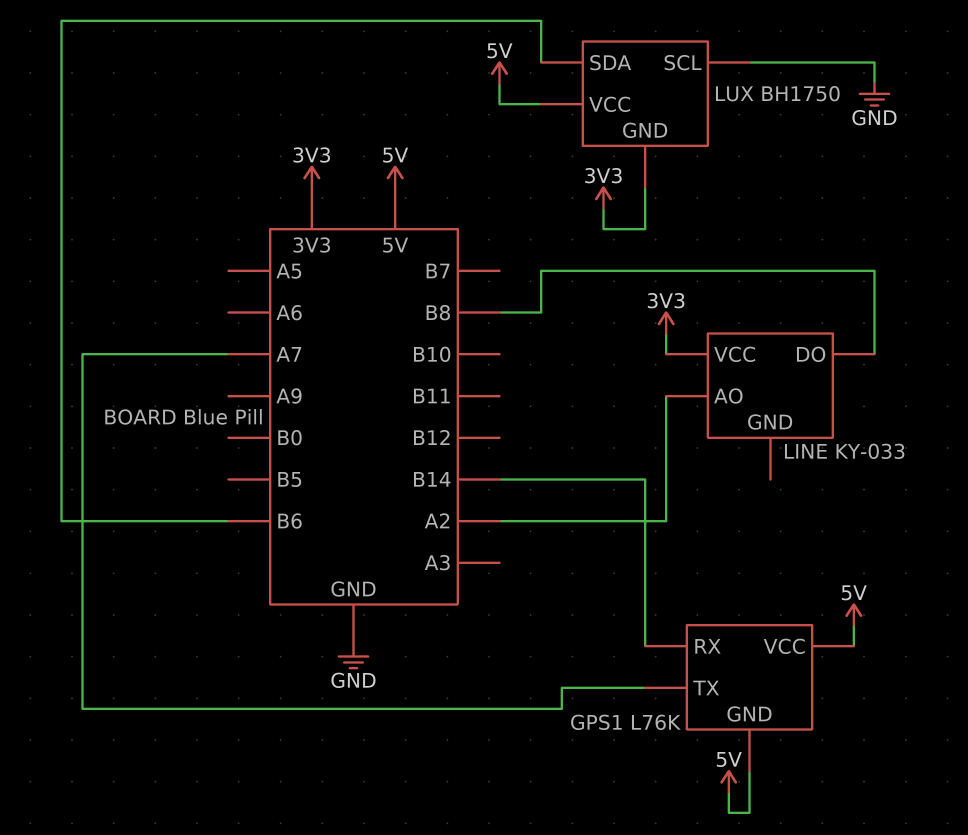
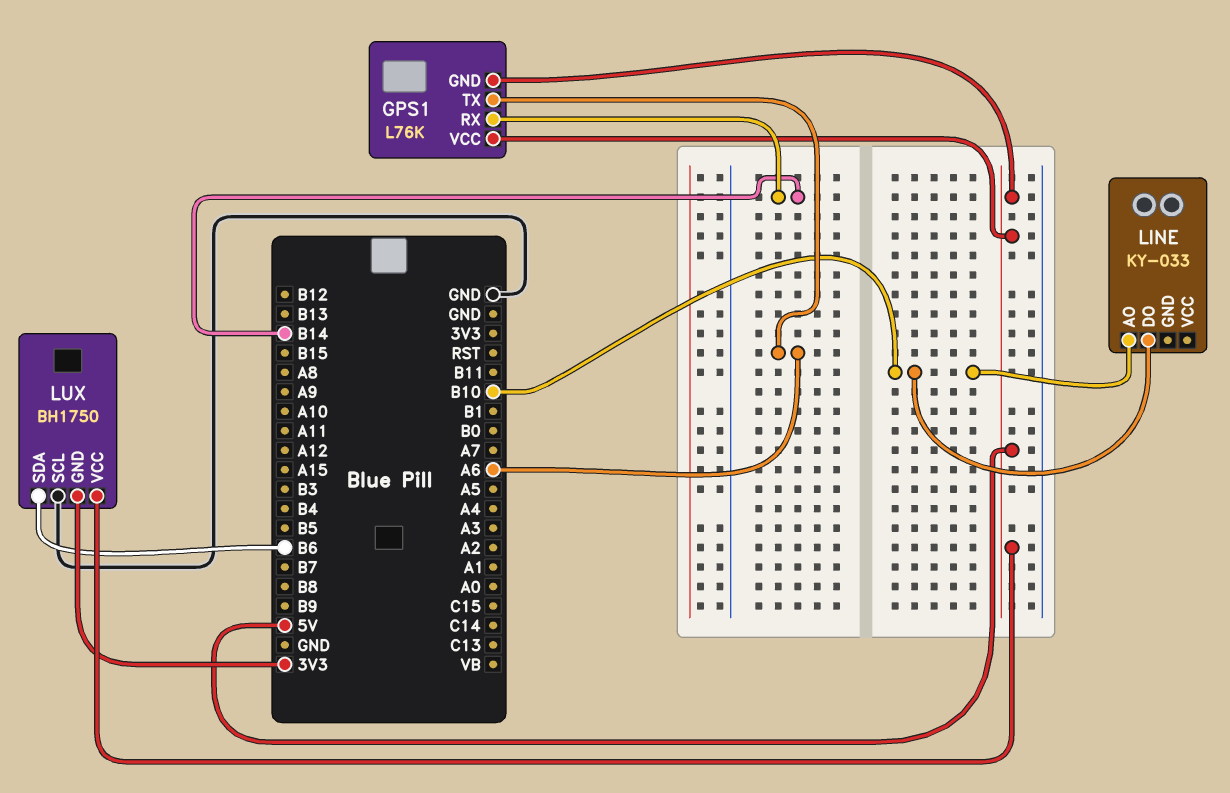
GPS1 pin TX: A7 -> A6
LINE pin AO: A2 -> B10
LINE pin DO: B8 -> B10
LINE pin VCC: 3V3 -> none

